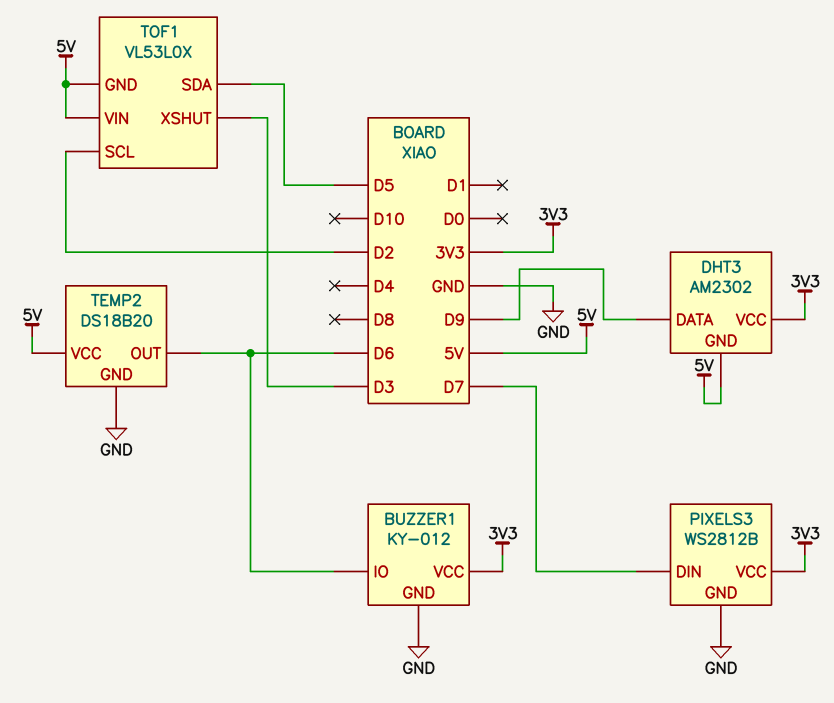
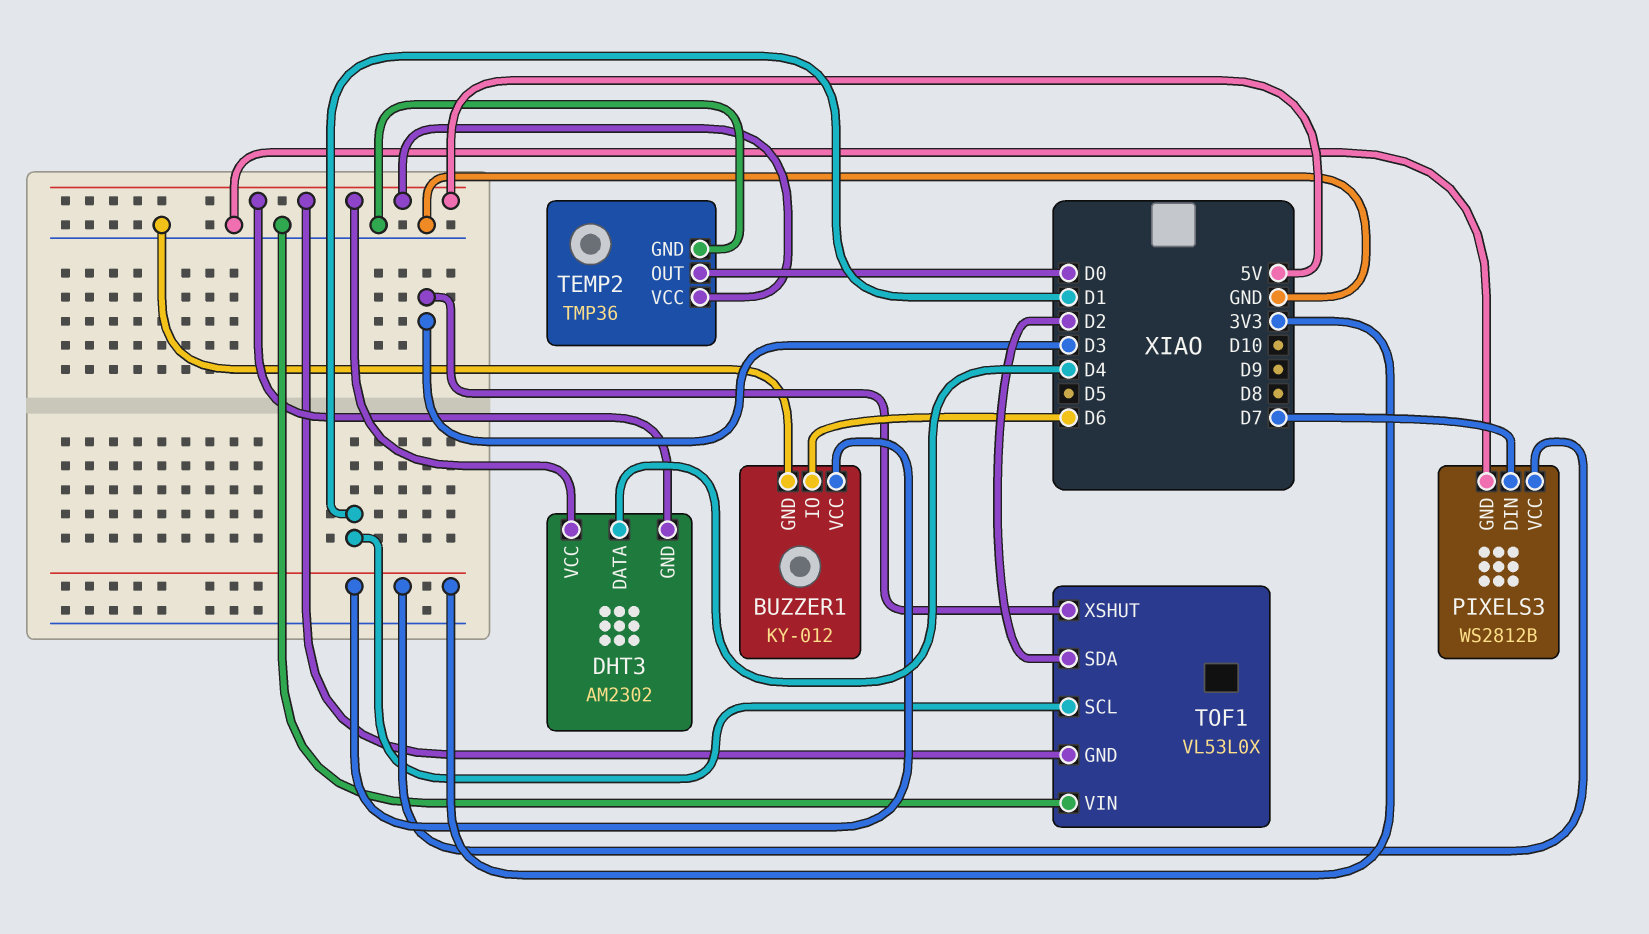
DHT3 pin DATA: D9 -> D4
DHT3 pin VCC: 3V3 -> 5V
TEMP2: DS18B20 -> TMP36
TEMP2 pin OUT: D6 -> D0
TOF1 pin SCL: D2 -> D1
TOF1 pin SDA: D5 -> D2
TOF1 pin VIN: 5V -> GND

